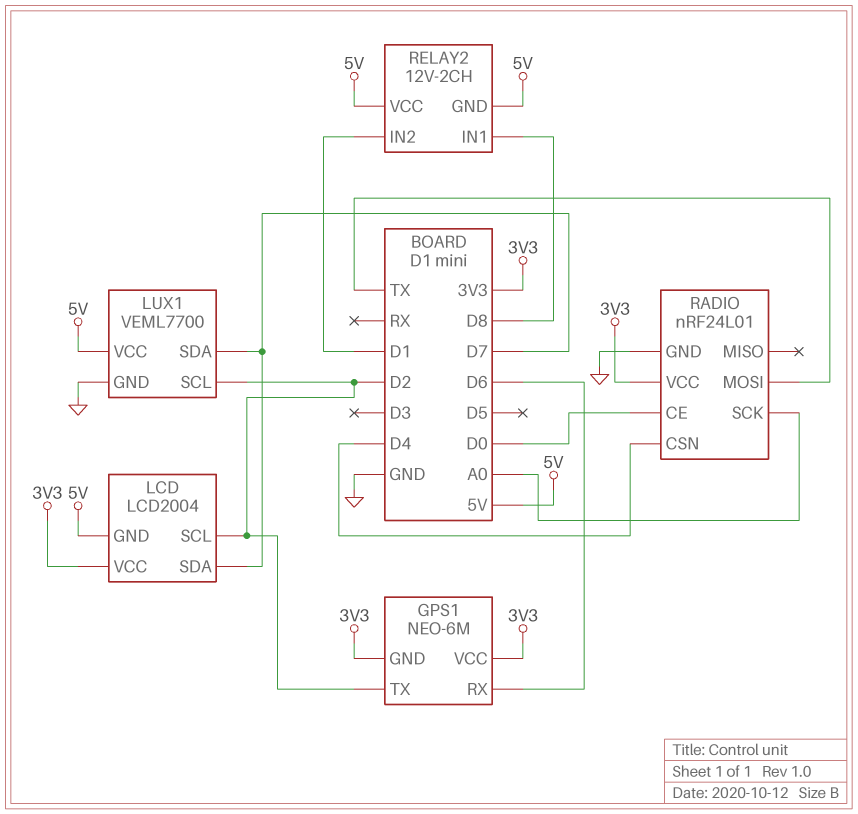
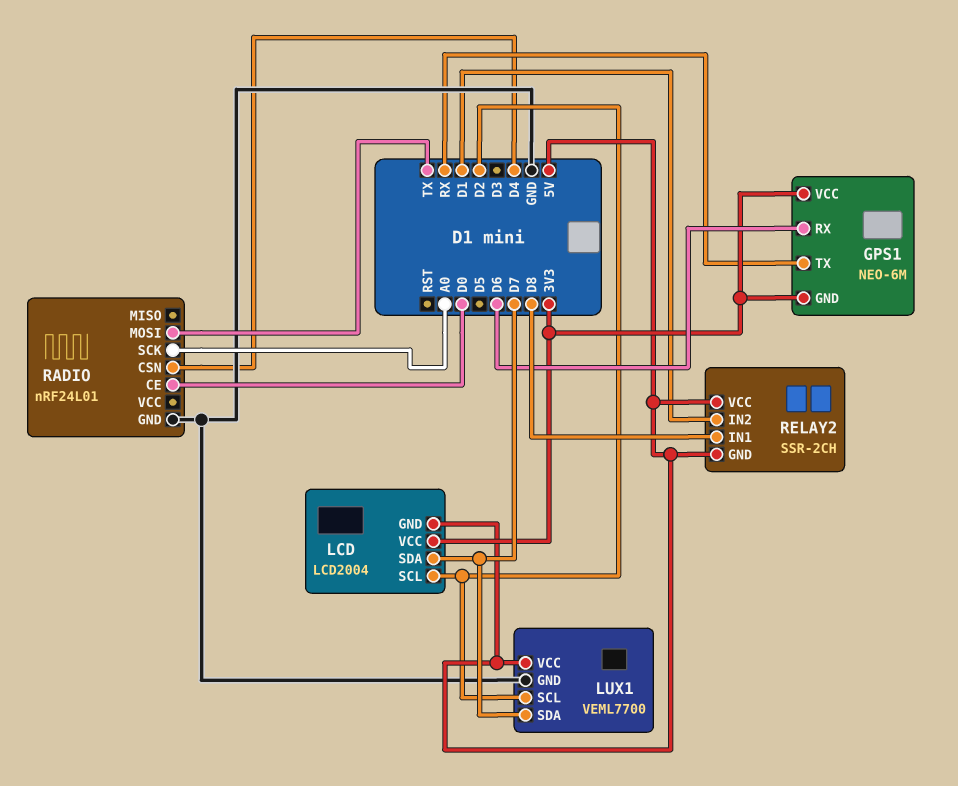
GPS1 pin TX: D2 -> RX
RADIO pin VCC: 3V3 -> none
RELAY2: 12V-2CH -> SSR-2CH

